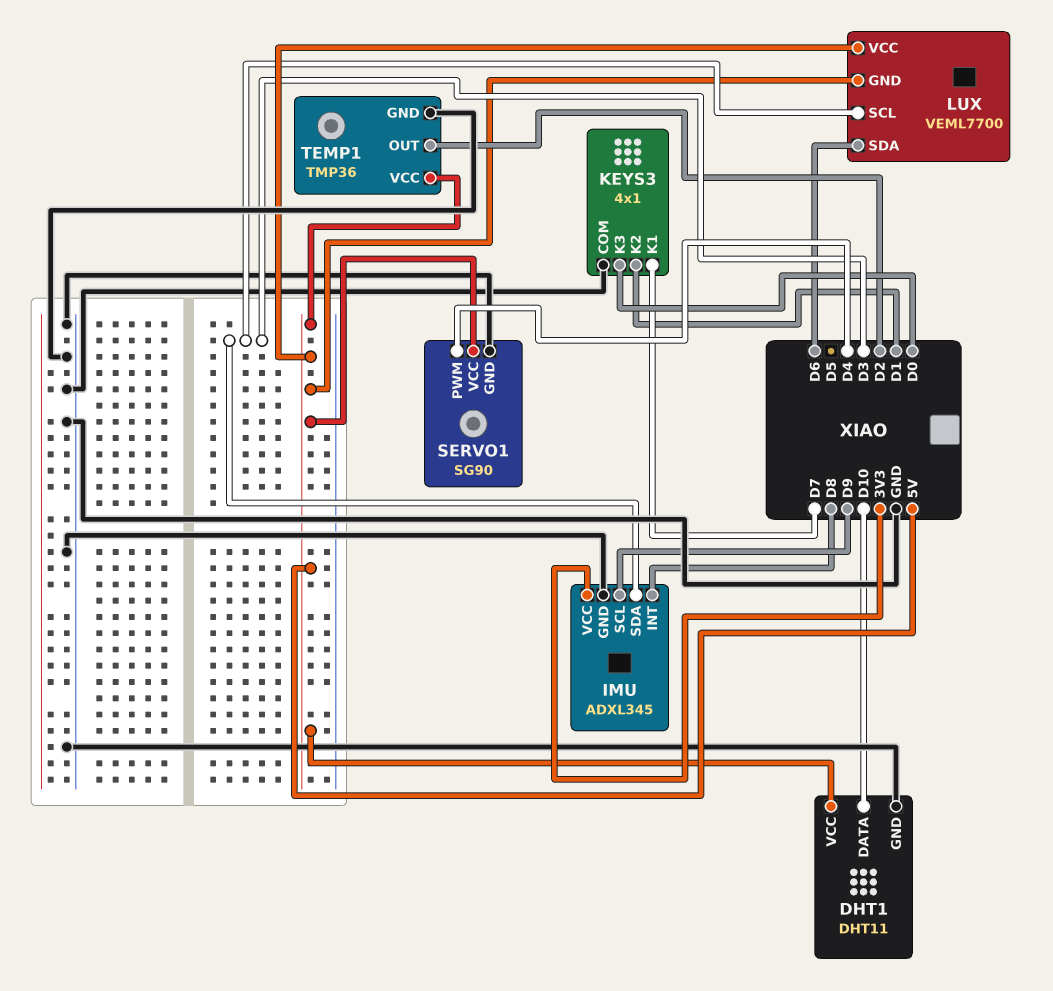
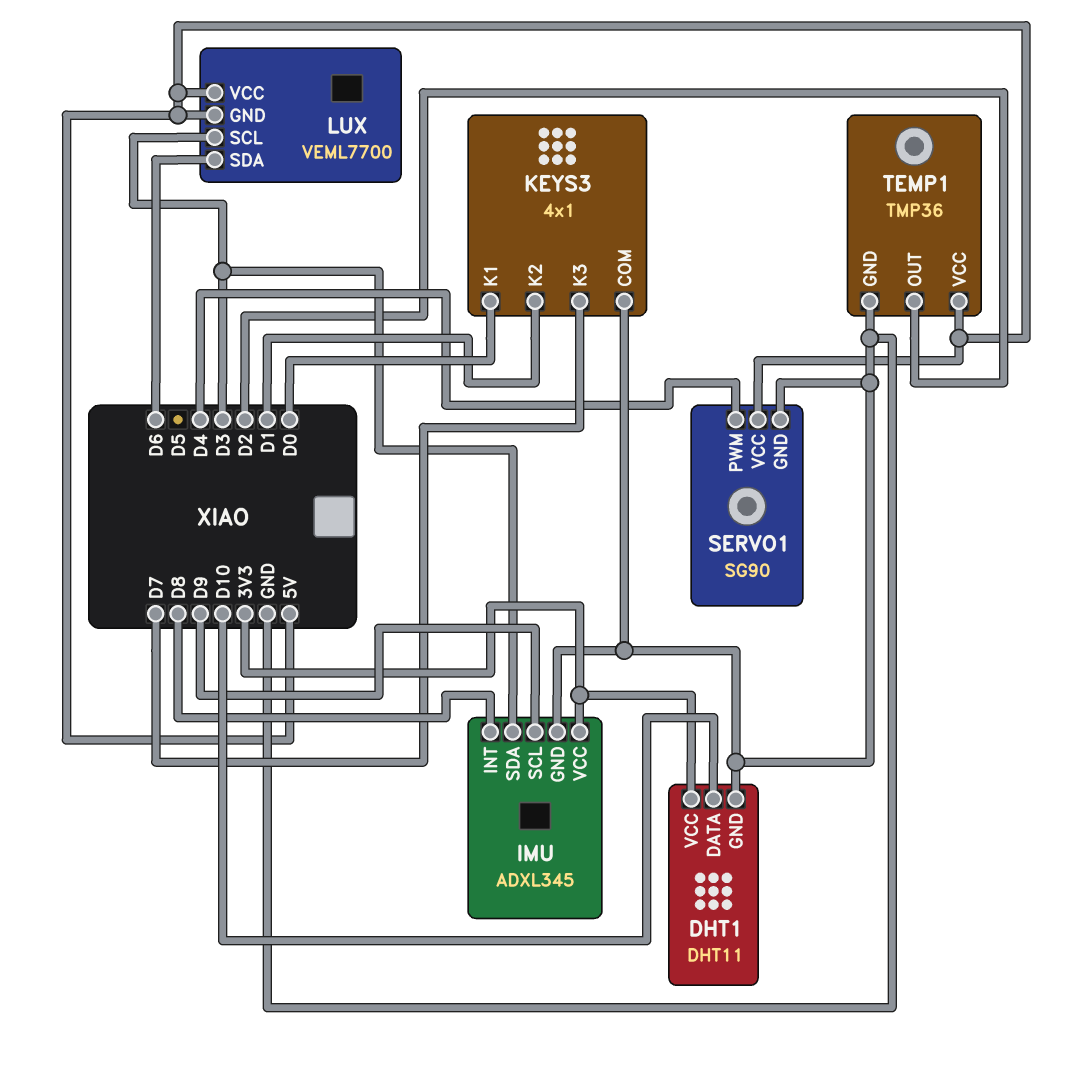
DHT1 pin VCC: 5V -> 3V3
KEYS3 pin K1: D7 -> D0
KEYS3 pin K3: D0 -> D7

